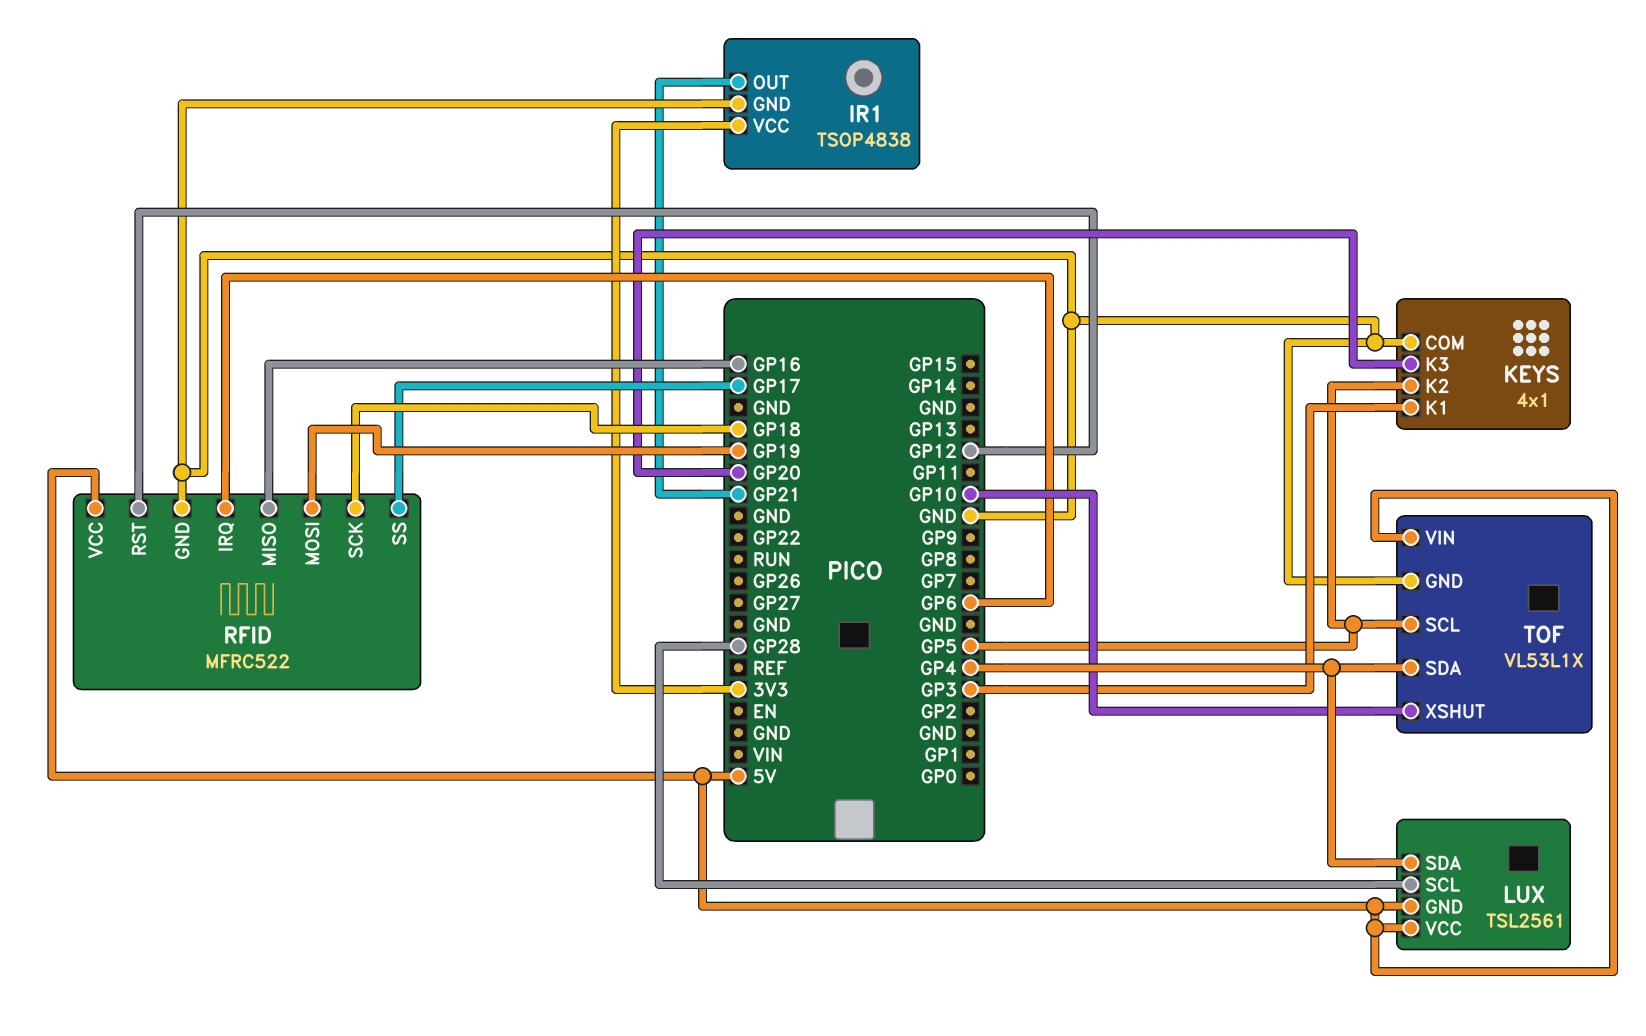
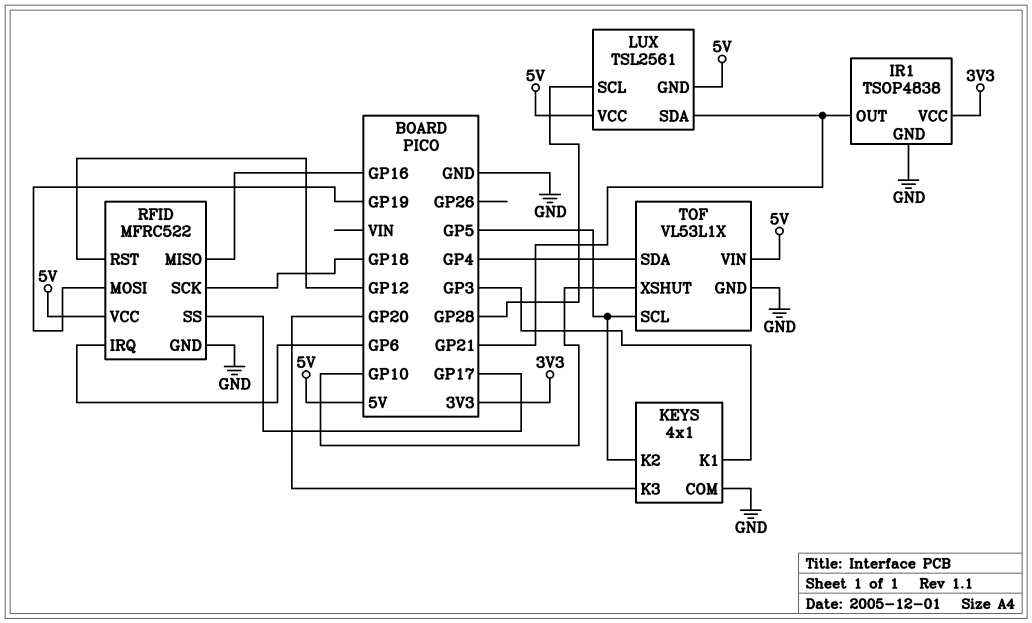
LUX pin SDA: GP4 -> GP21

